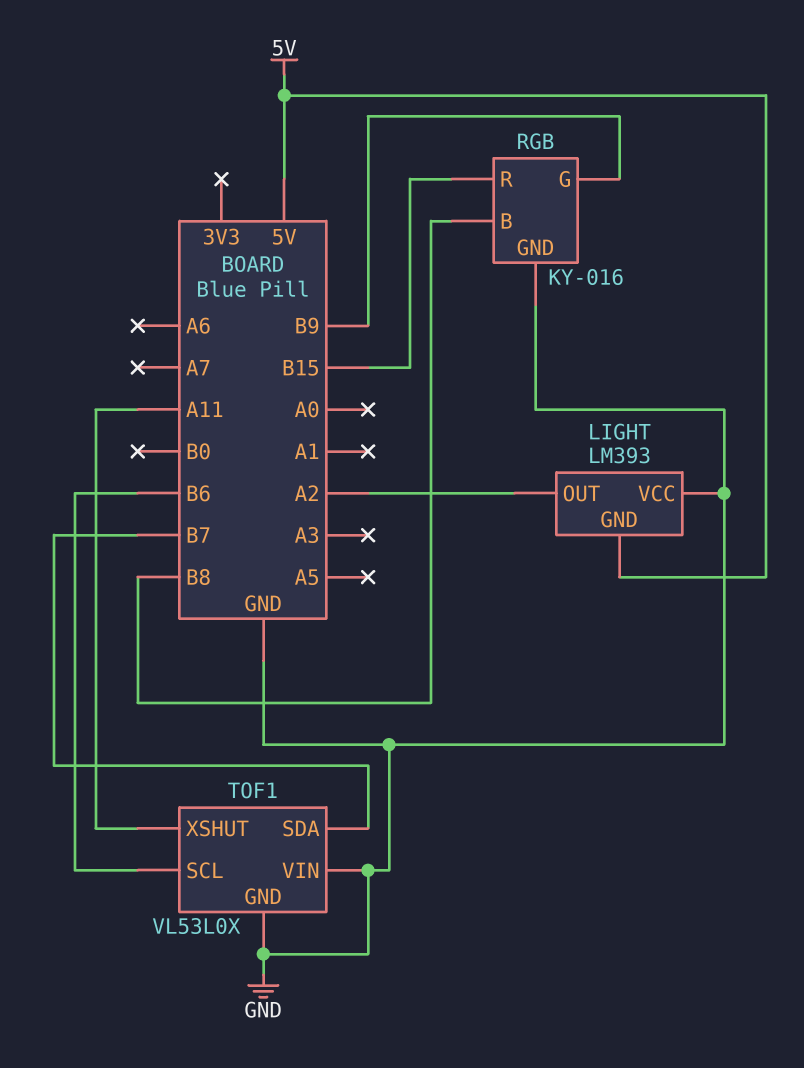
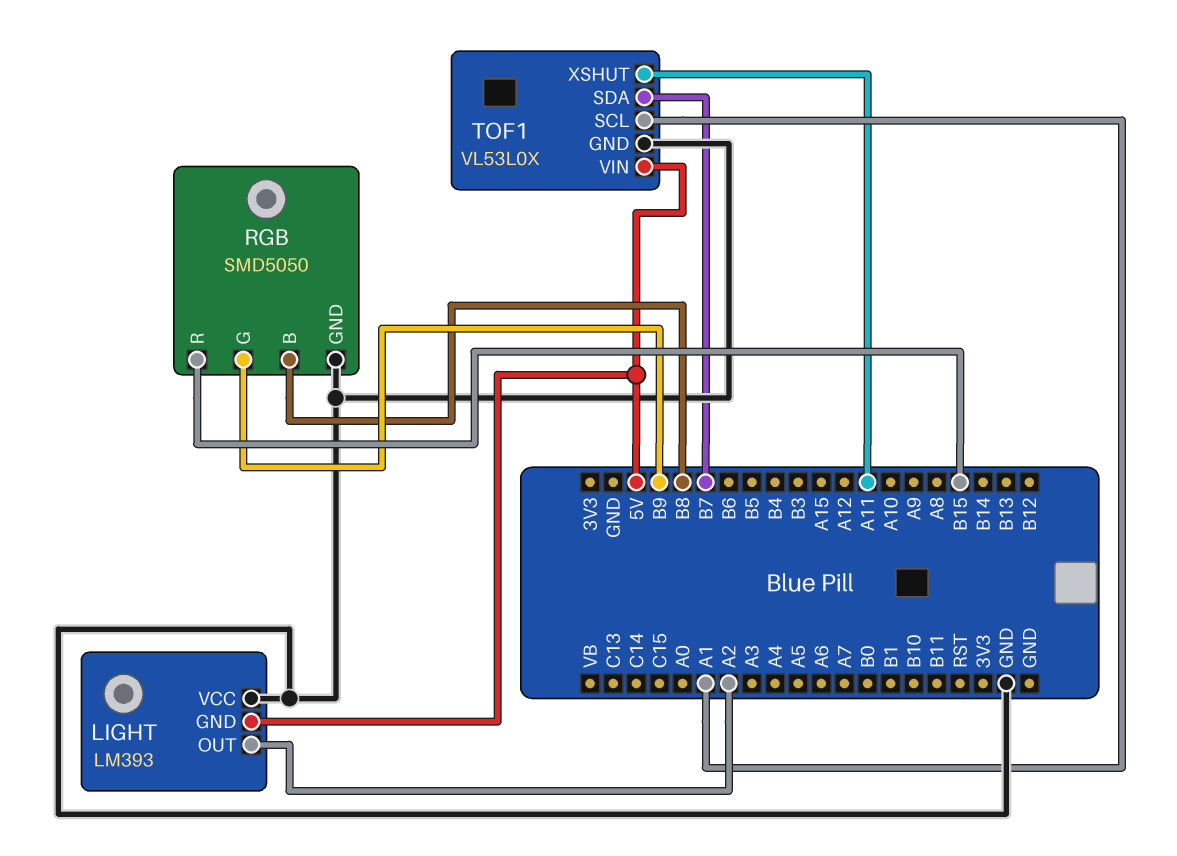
RGB: KY-016 -> SMD5050
TOF1 pin SCL: B6 -> A1
TOF1 pin VIN: GND -> 5V

